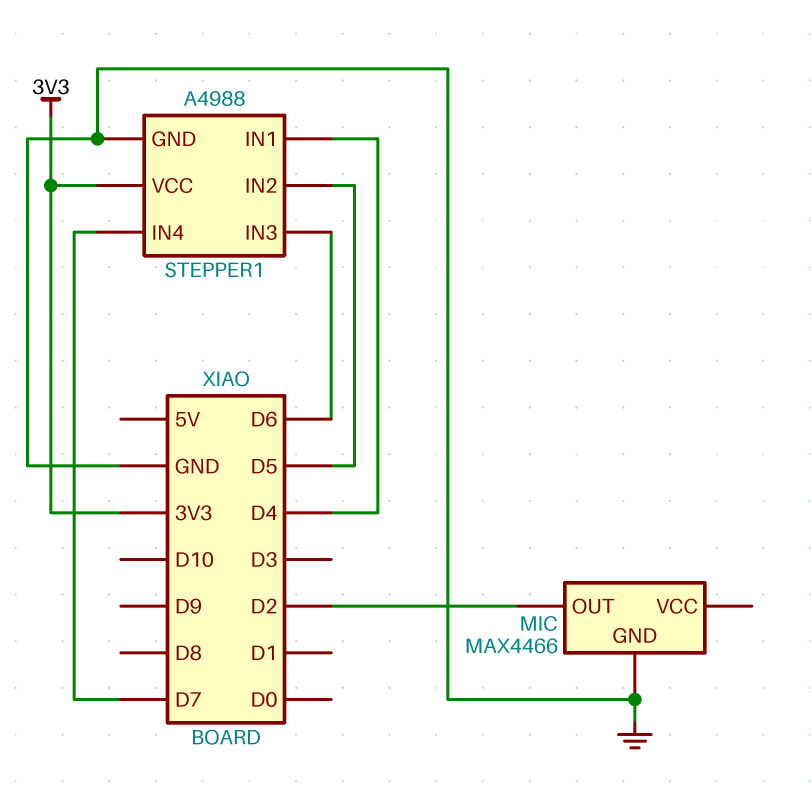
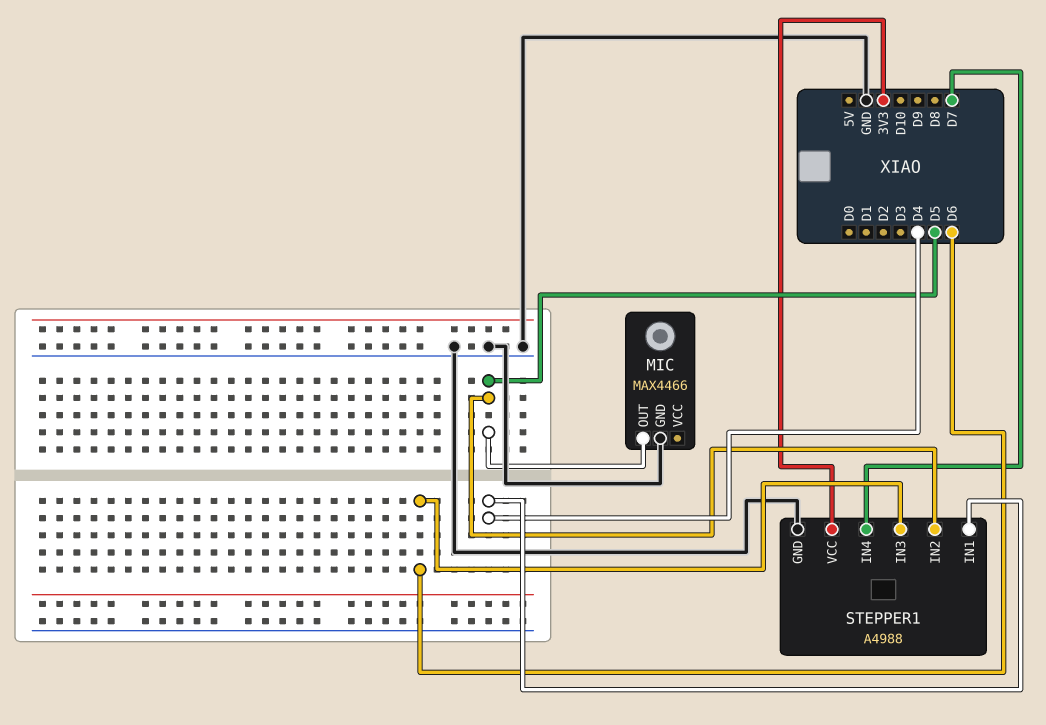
MIC pin OUT: D2 -> D5

